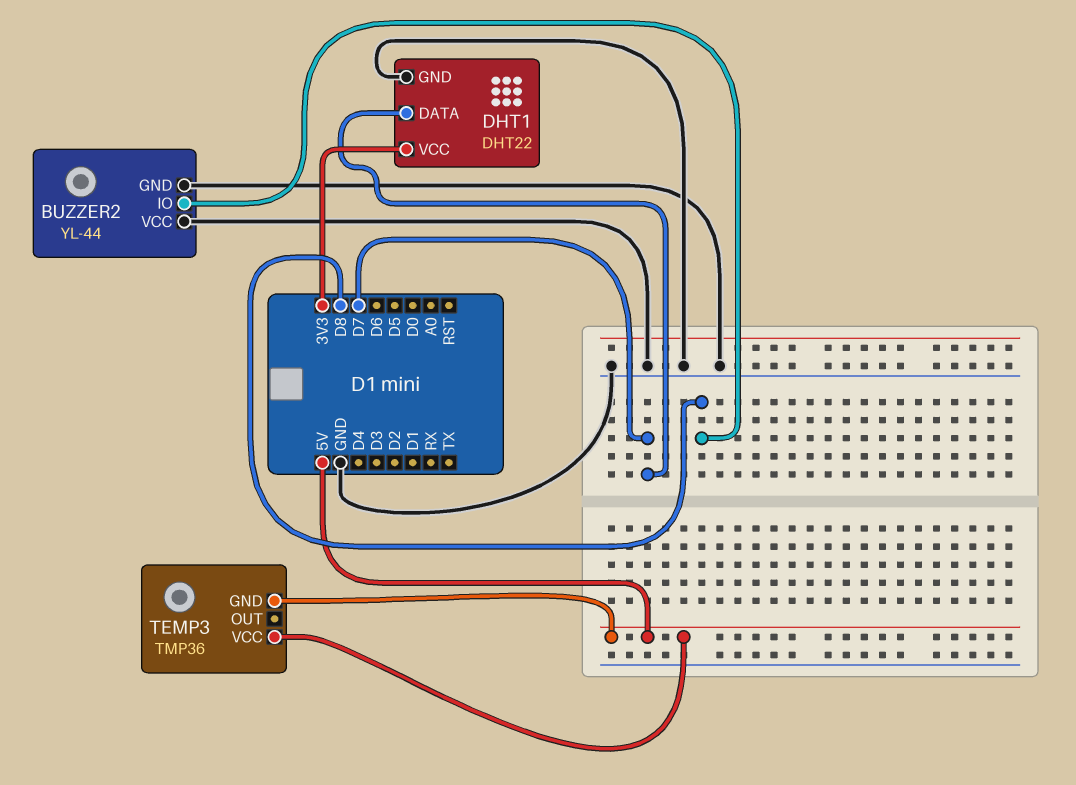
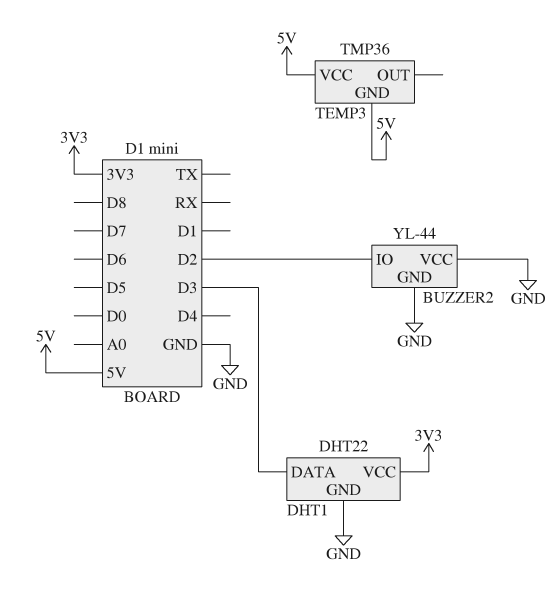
BUZZER2 pin IO: D8 -> D2
DHT1 pin DATA: D7 -> D3

